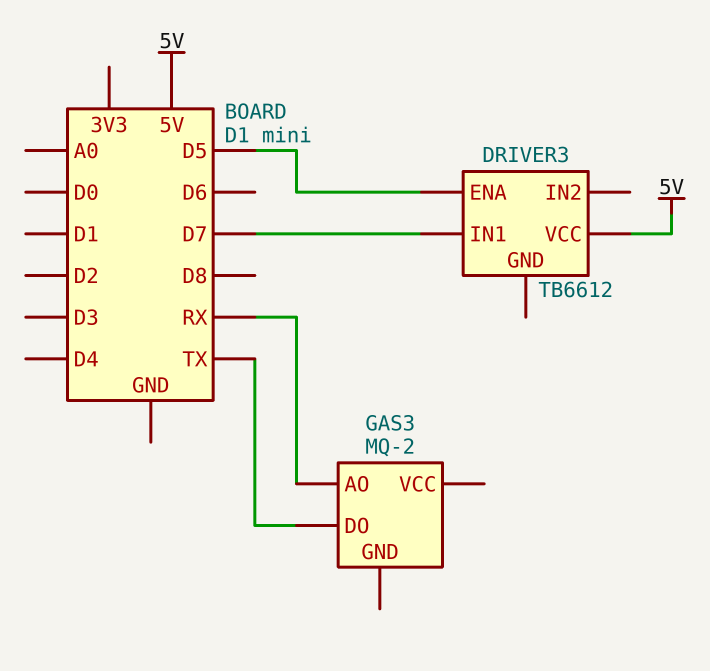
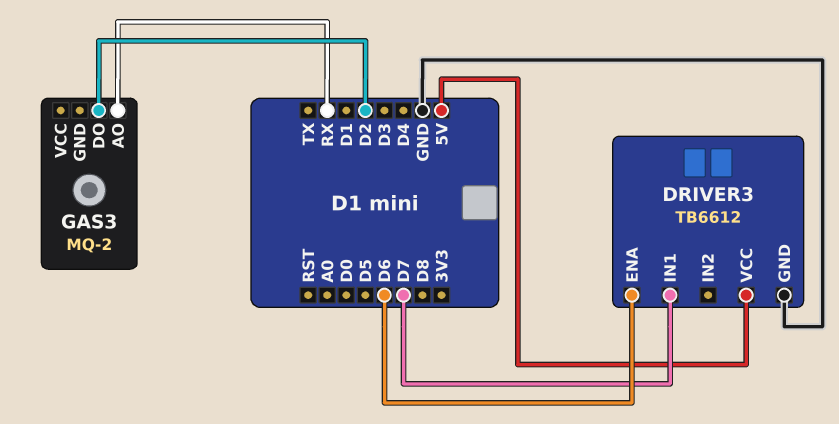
DRIVER3 pin ENA: D5 -> D6
DRIVER3 pin GND: none -> GND
GAS3 pin DO: TX -> D2

